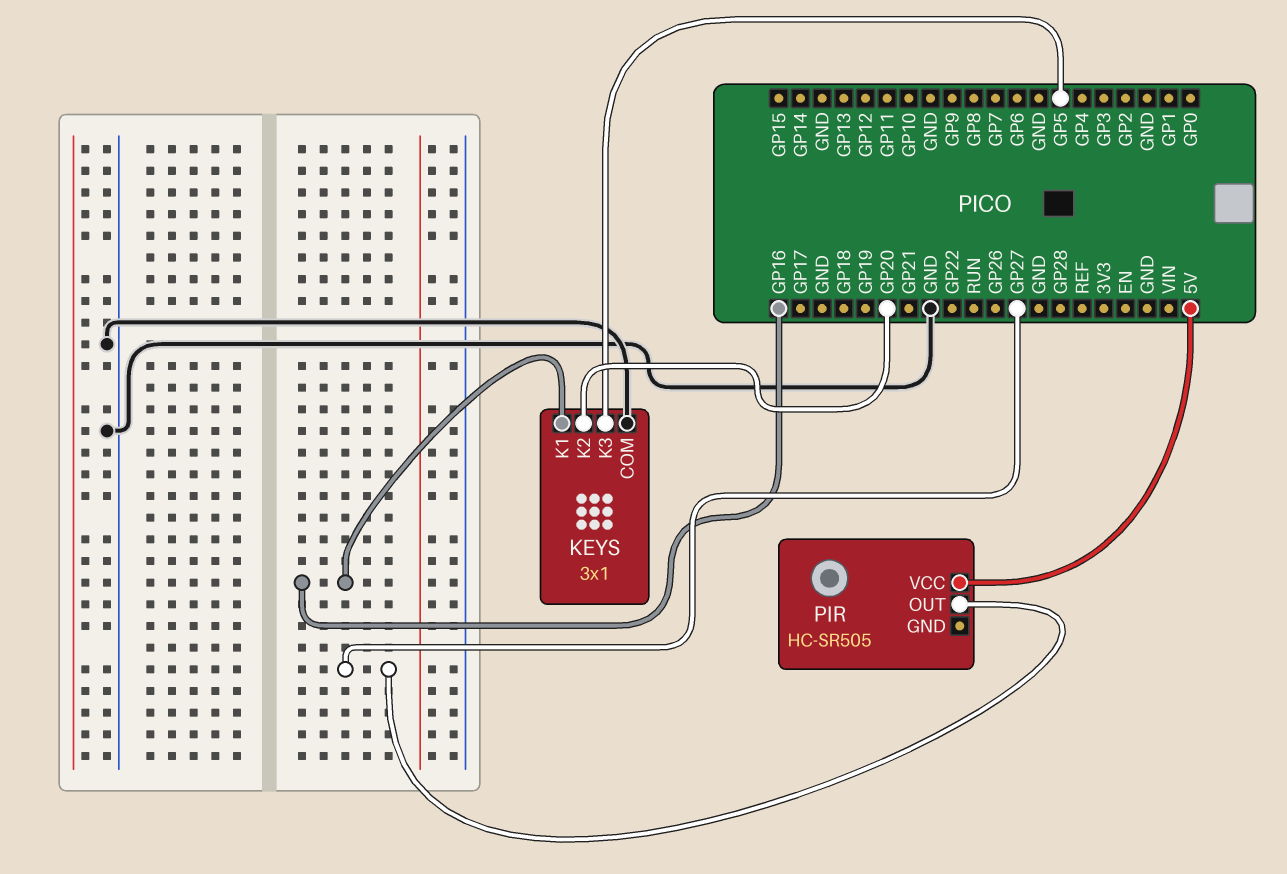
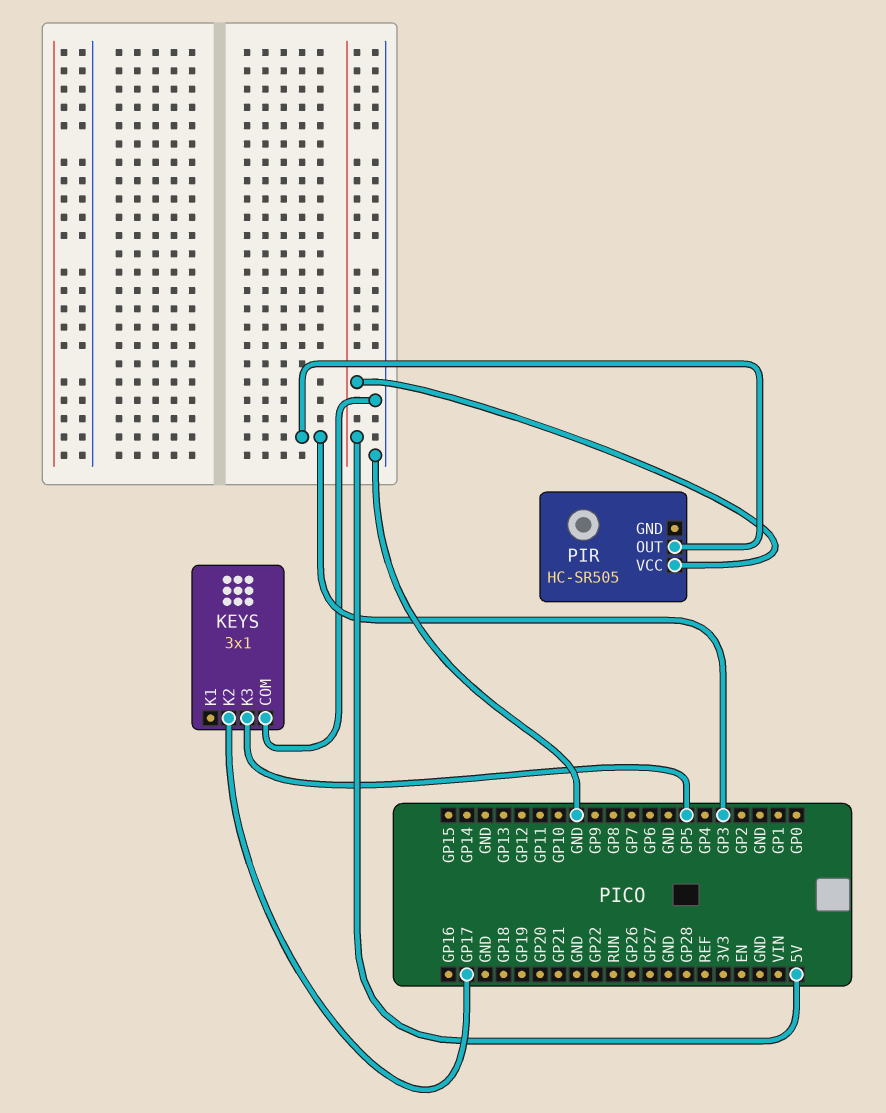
KEYS pin K1: GP16 -> none
KEYS pin K2: GP20 -> GP17
PIR pin OUT: GP27 -> GP3

